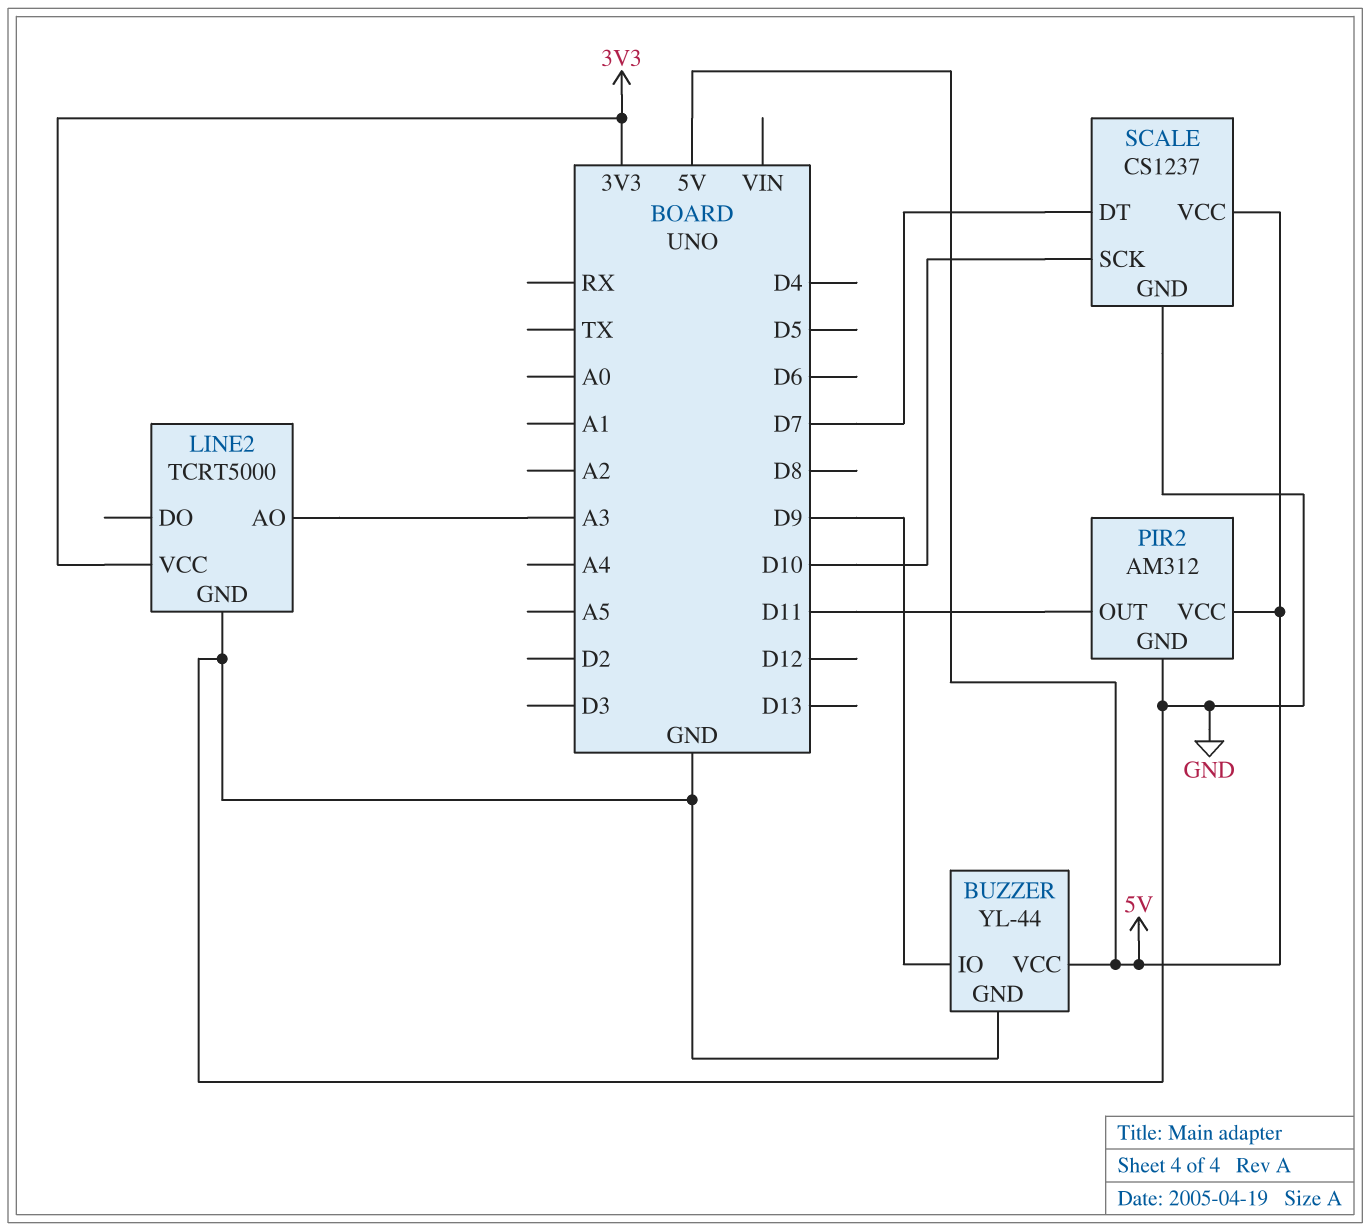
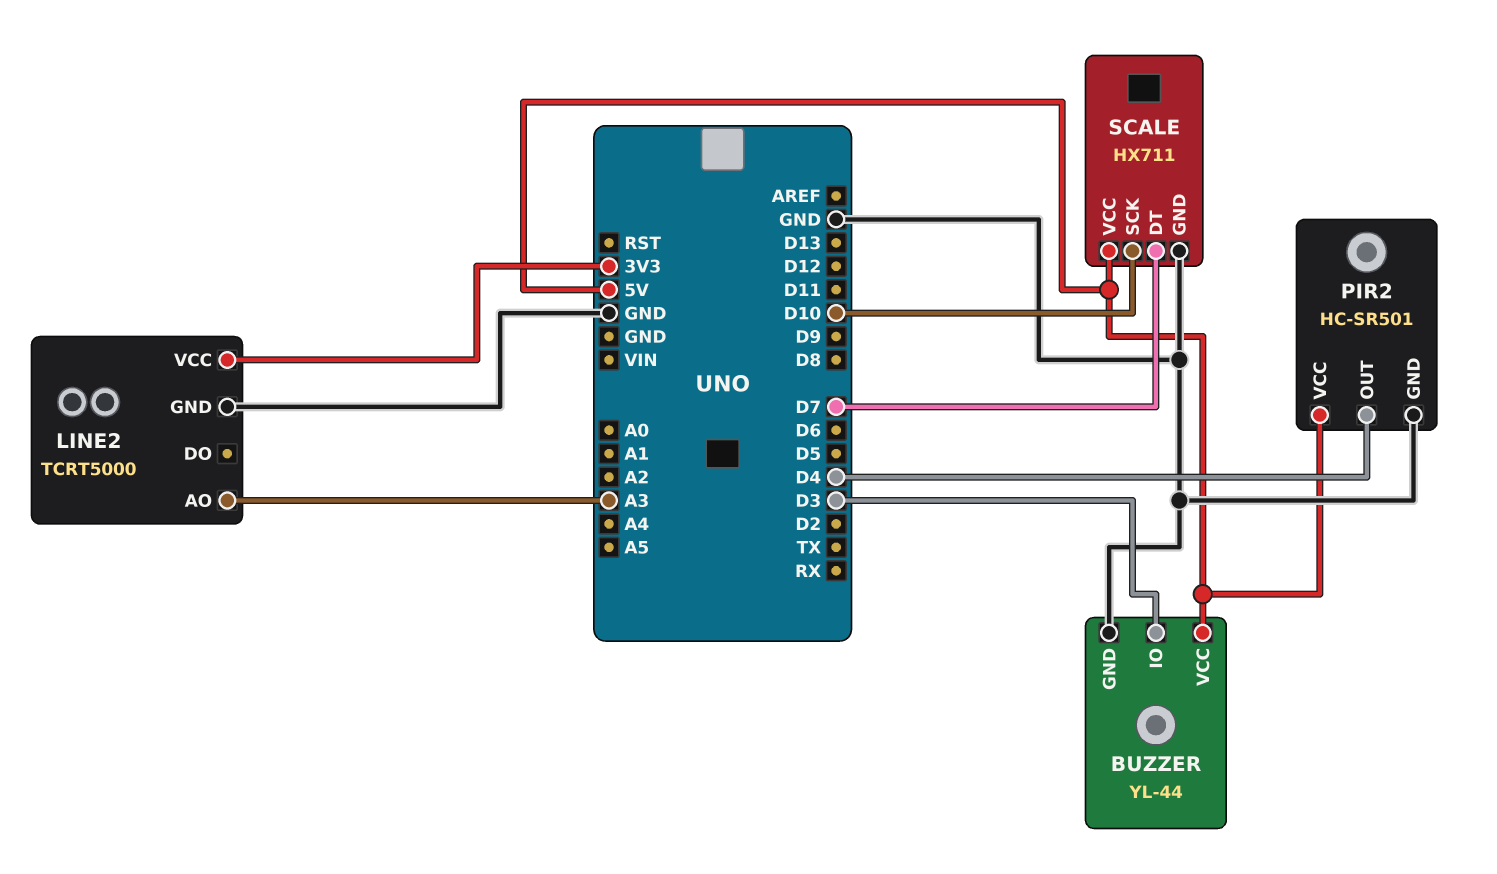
BUZZER pin IO: D9 -> D3
PIR2: AM312 -> HC-SR501
PIR2 pin OUT: D11 -> D4
SCALE: CS1237 -> HX711

